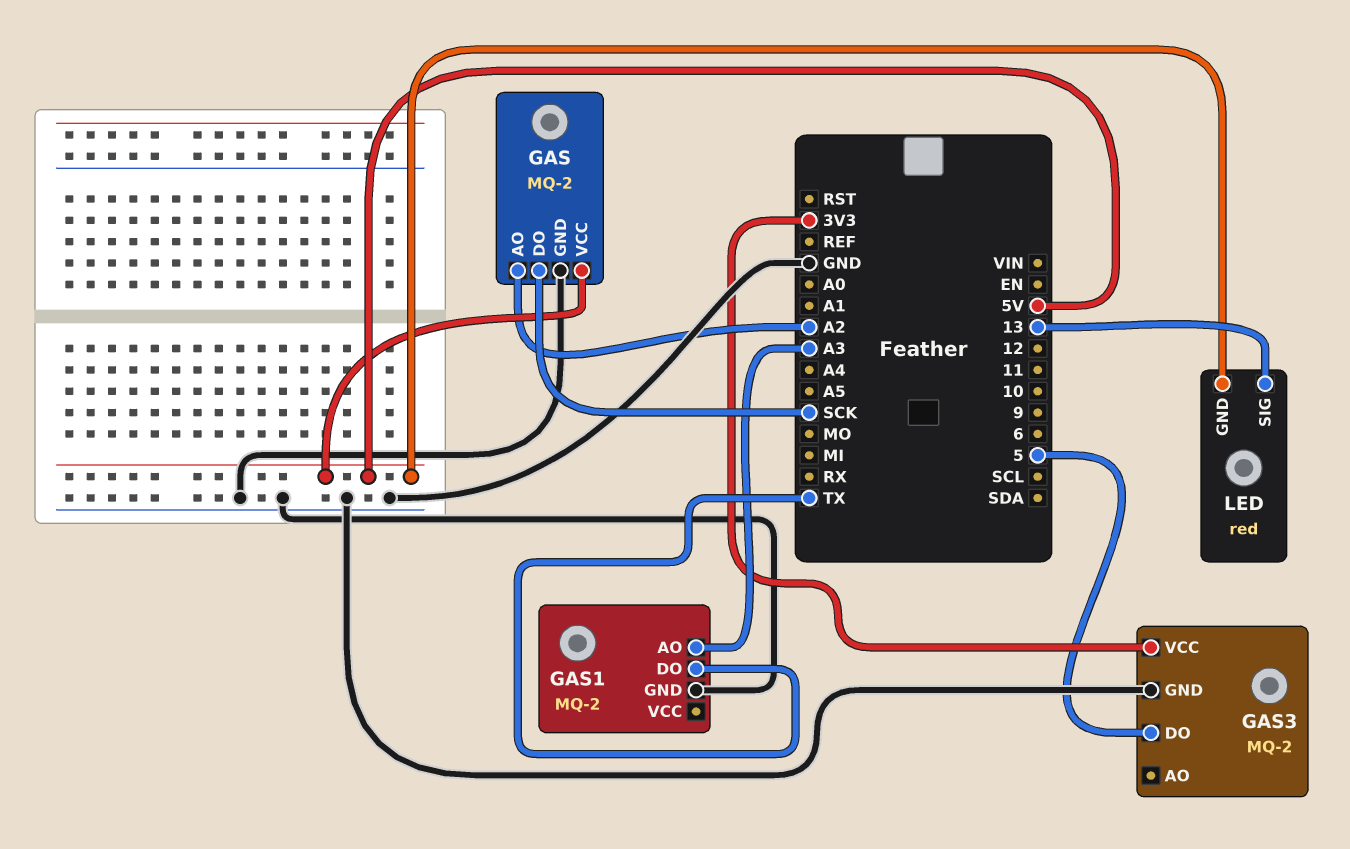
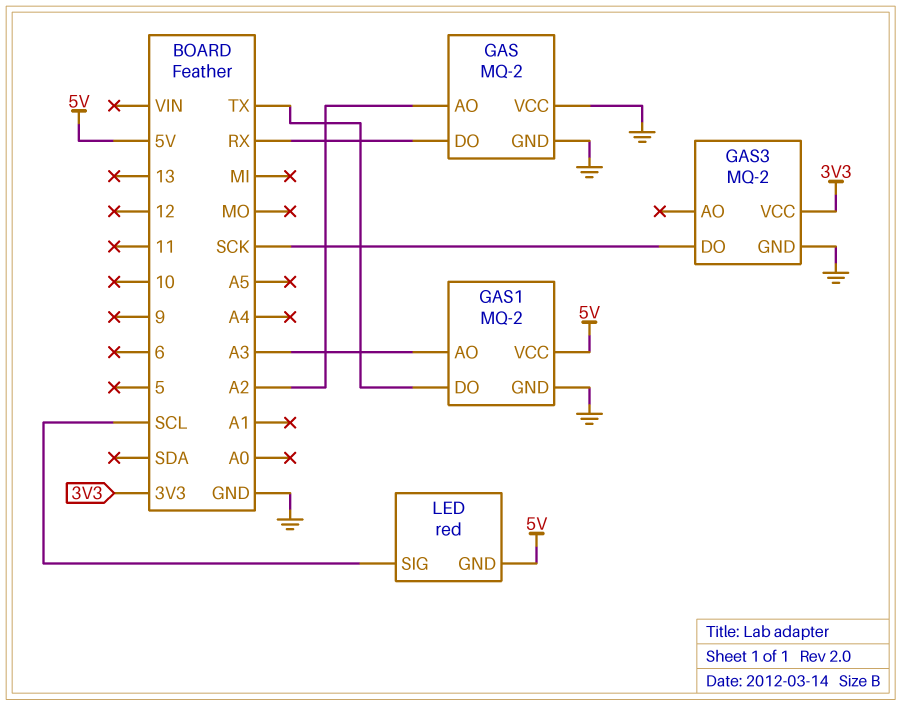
GAS pin DO: SCK -> RX
GAS pin VCC: 5V -> GND
GAS1 pin VCC: none -> 5V
GAS3 pin DO: 5 -> SCK
LED pin SIG: 13 -> SCL

